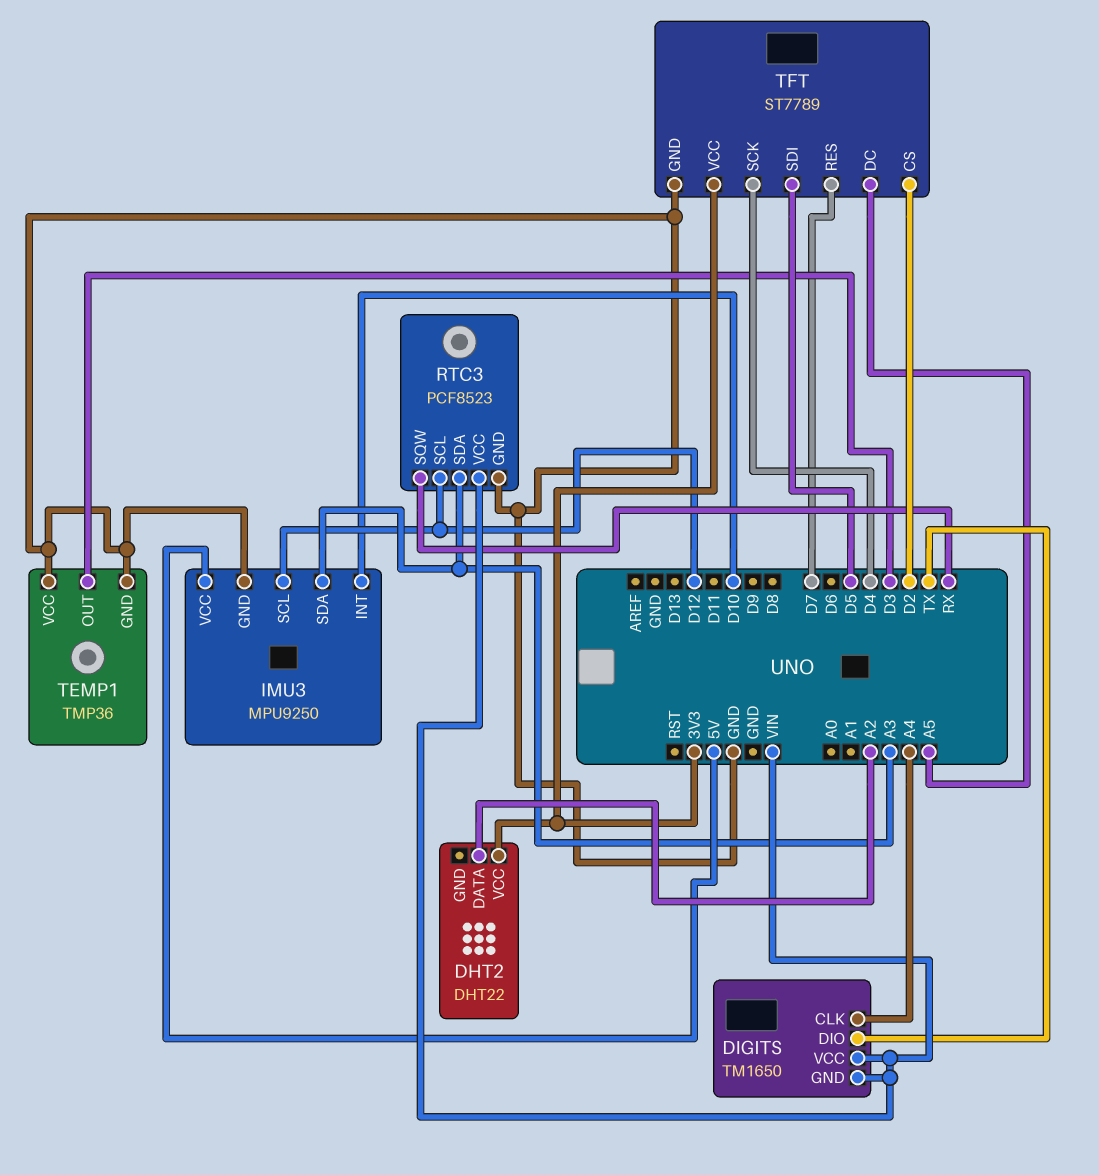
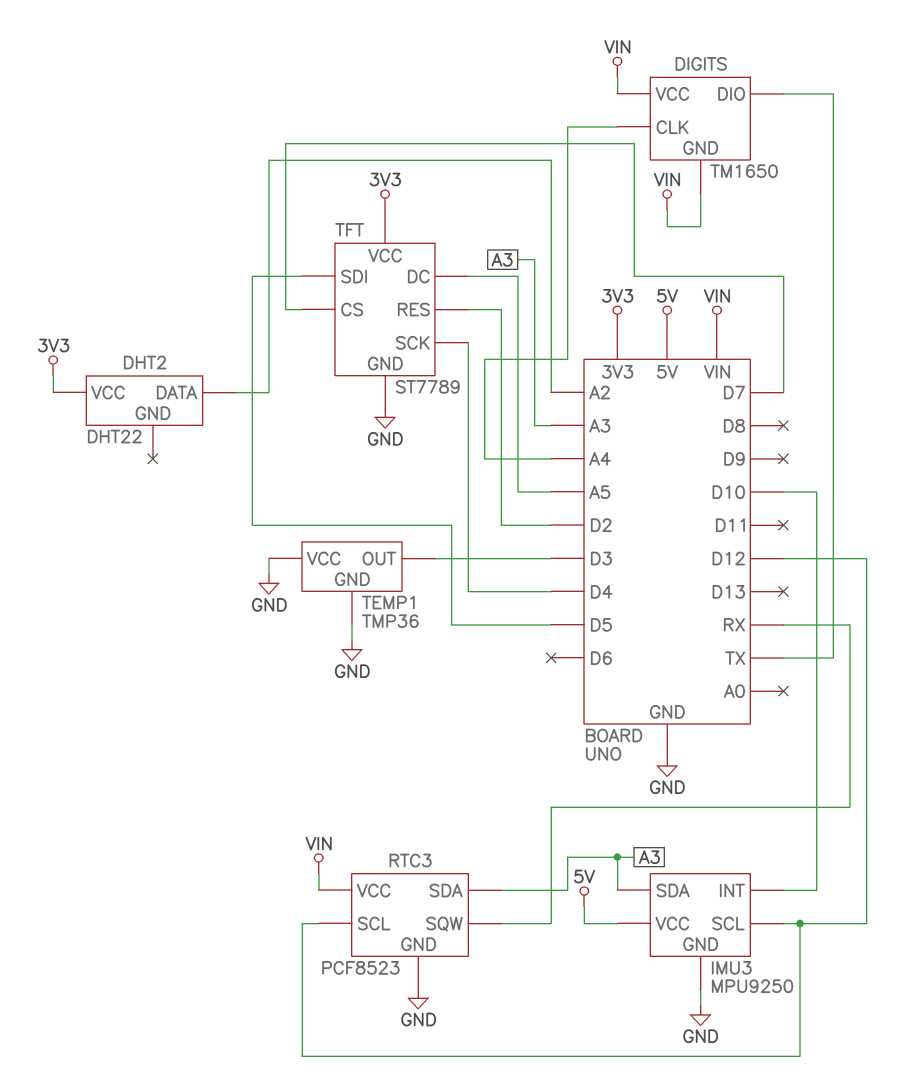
TFT pin CS: D2 -> D7
TFT pin RES: D7 -> D2

